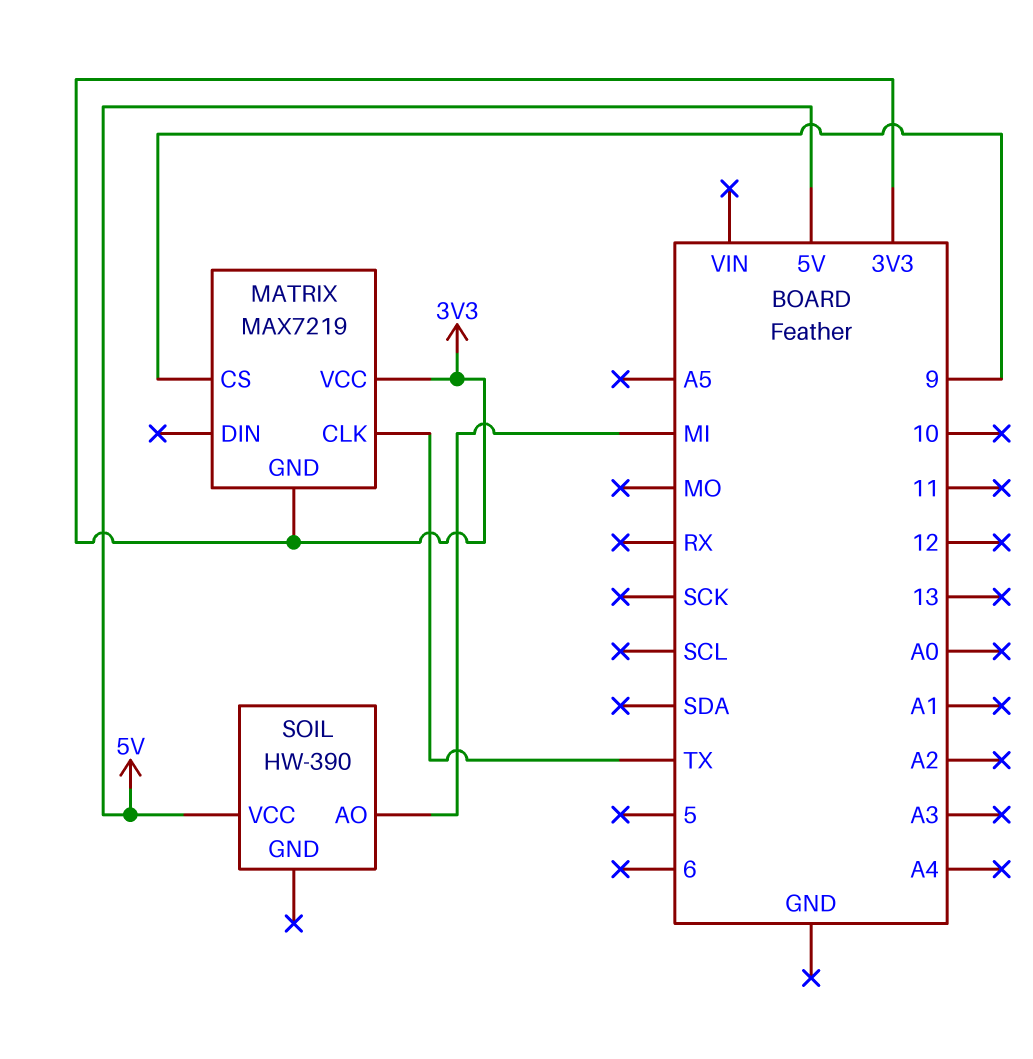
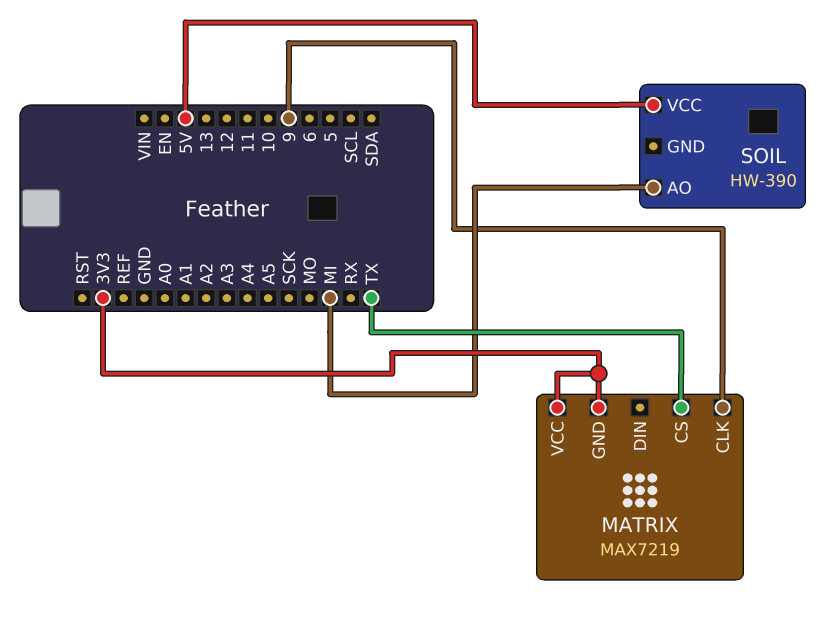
MATRIX pin CLK: TX -> 9
MATRIX pin CS: 9 -> TX

